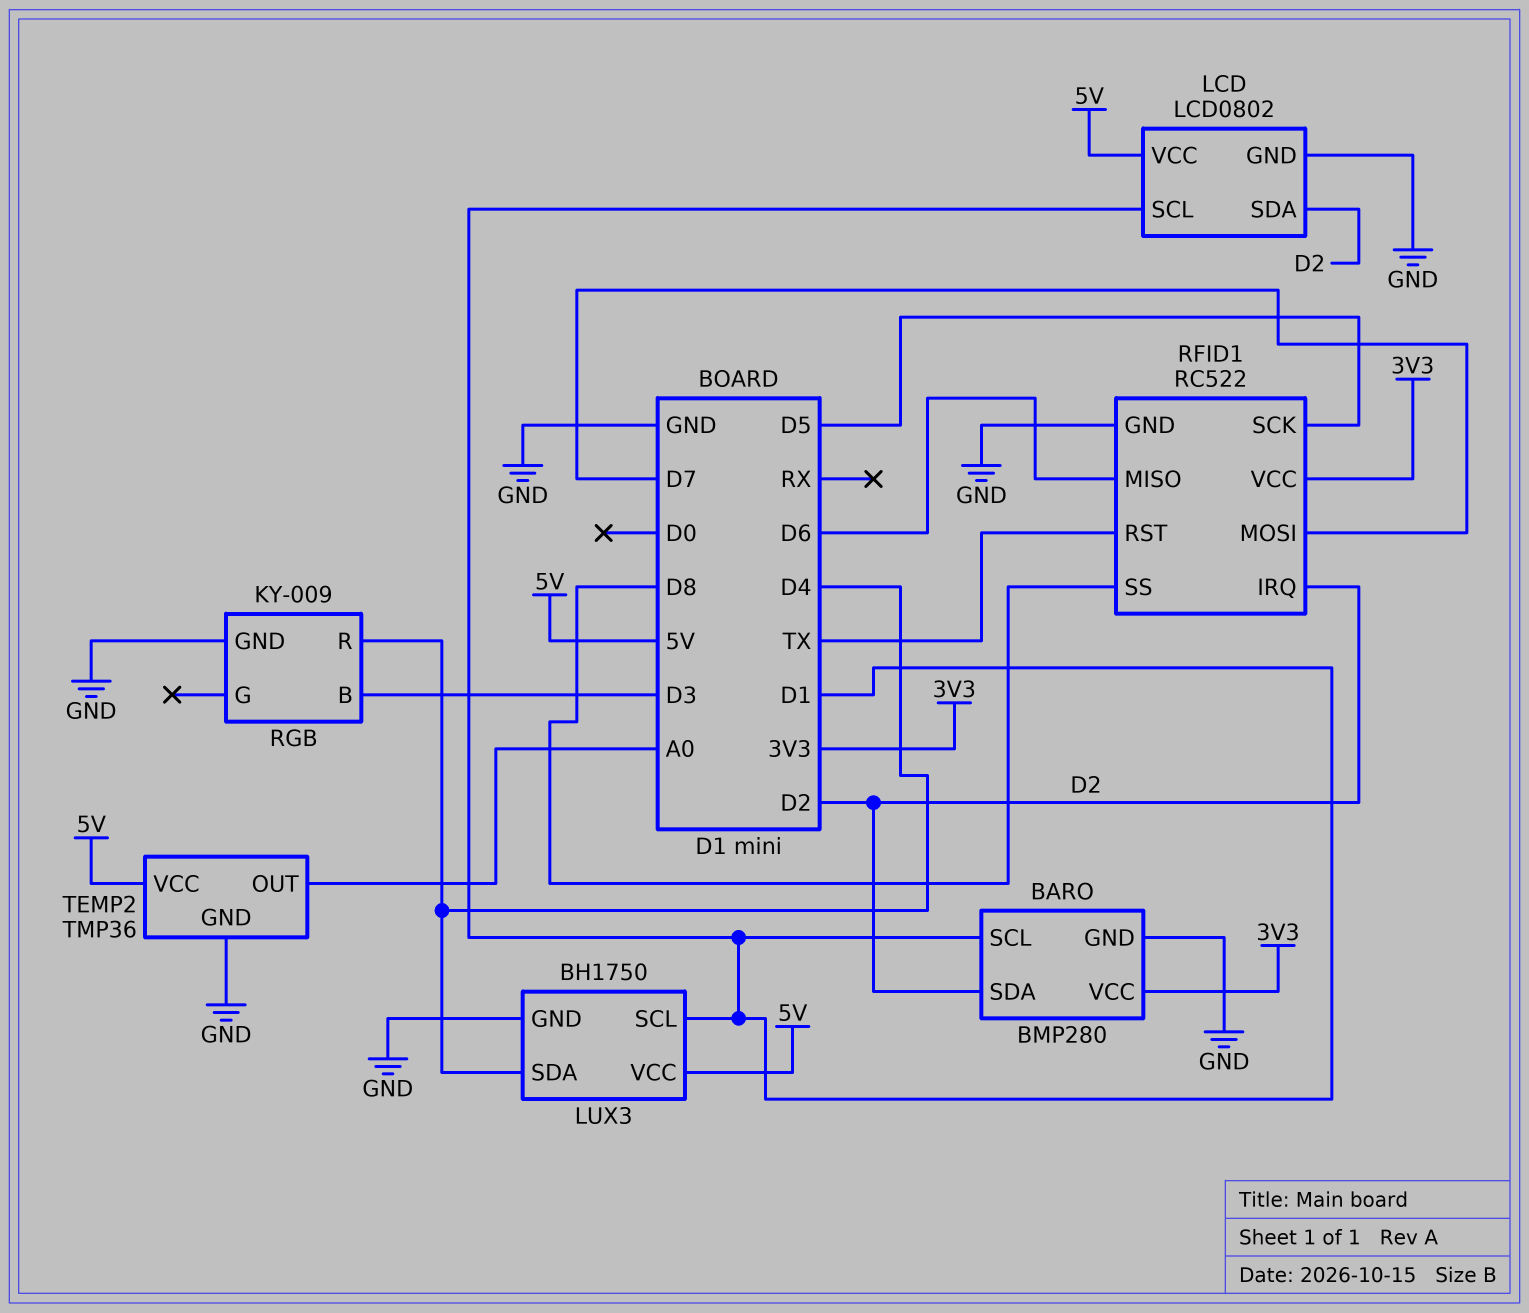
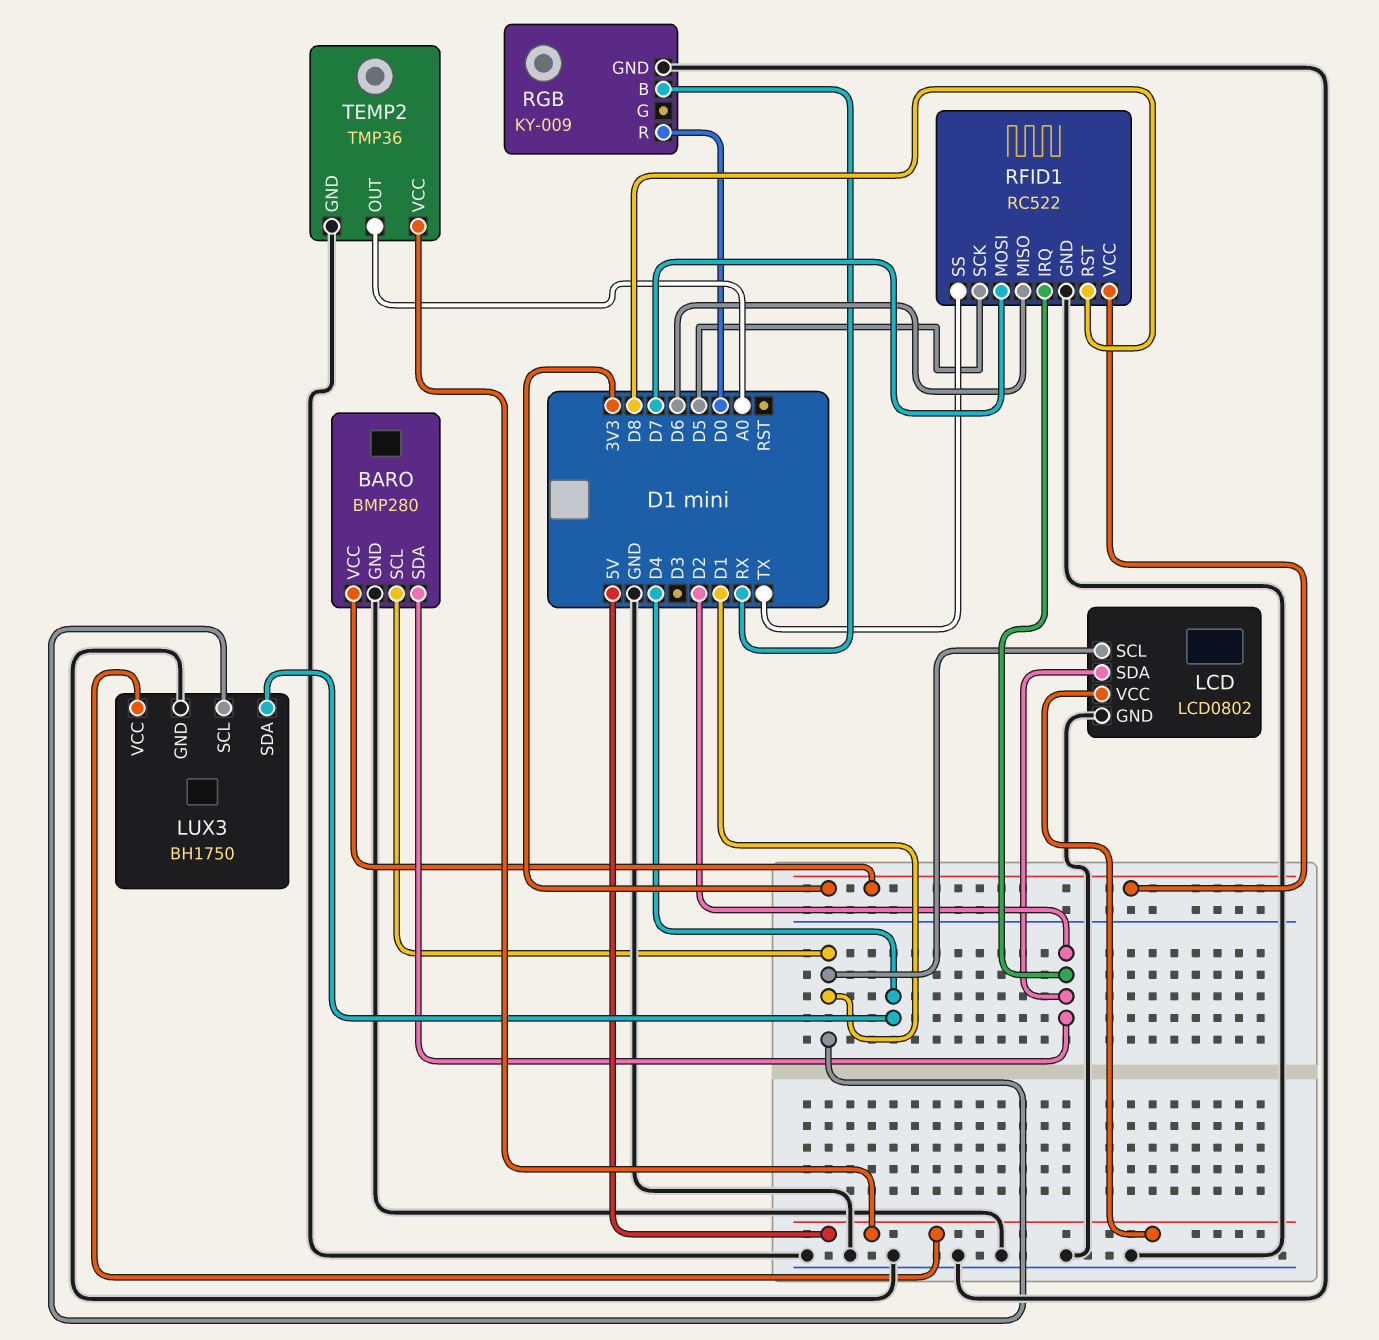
RFID1 pin RST: TX -> D8
RFID1 pin SS: D8 -> TX
RGB pin B: D3 -> RX
RGB pin R: D4 -> D0

